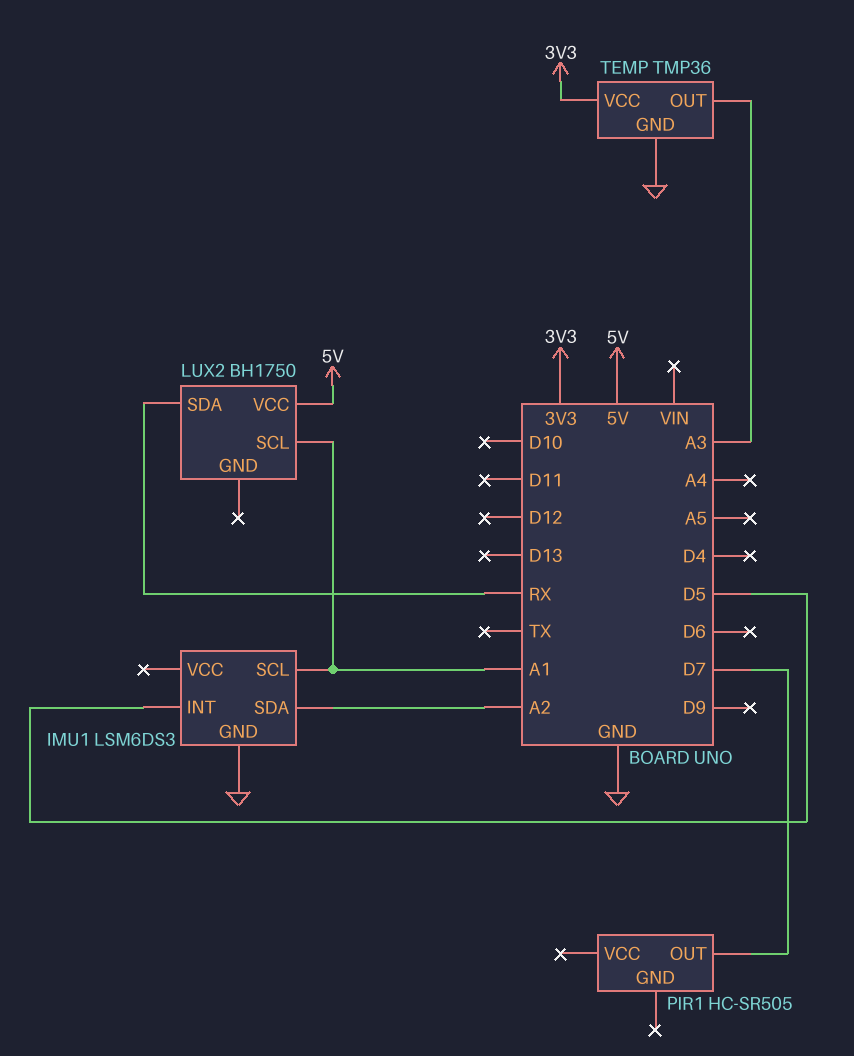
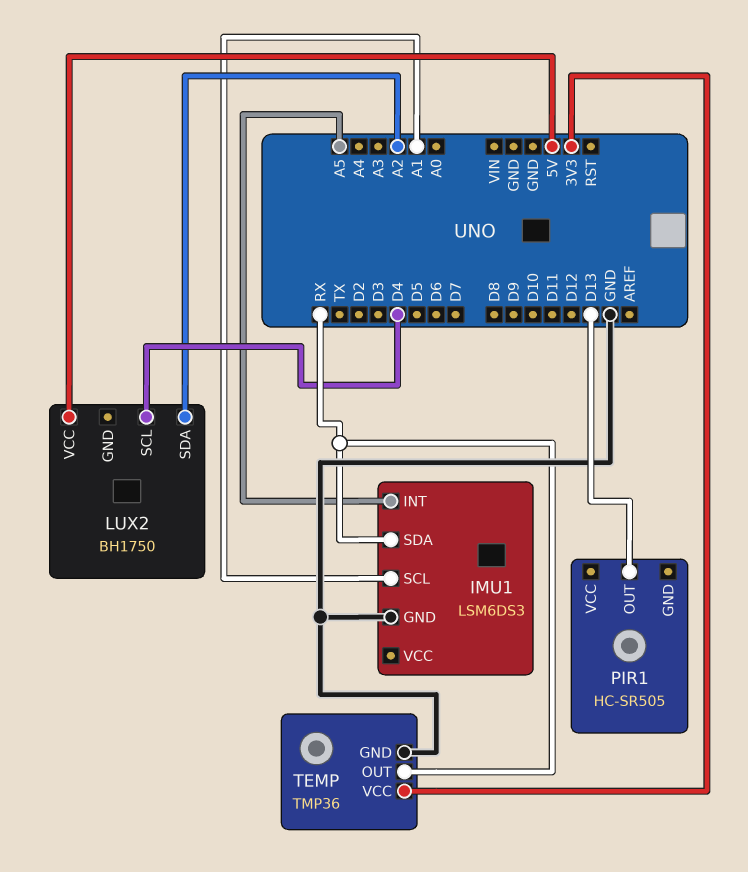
IMU1 pin INT: D5 -> A5
IMU1 pin SDA: A2 -> RX
LUX2 pin SCL: A1 -> D4
LUX2 pin SDA: RX -> A2
PIR1 pin OUT: D7 -> D13
TEMP pin OUT: A3 -> RX

